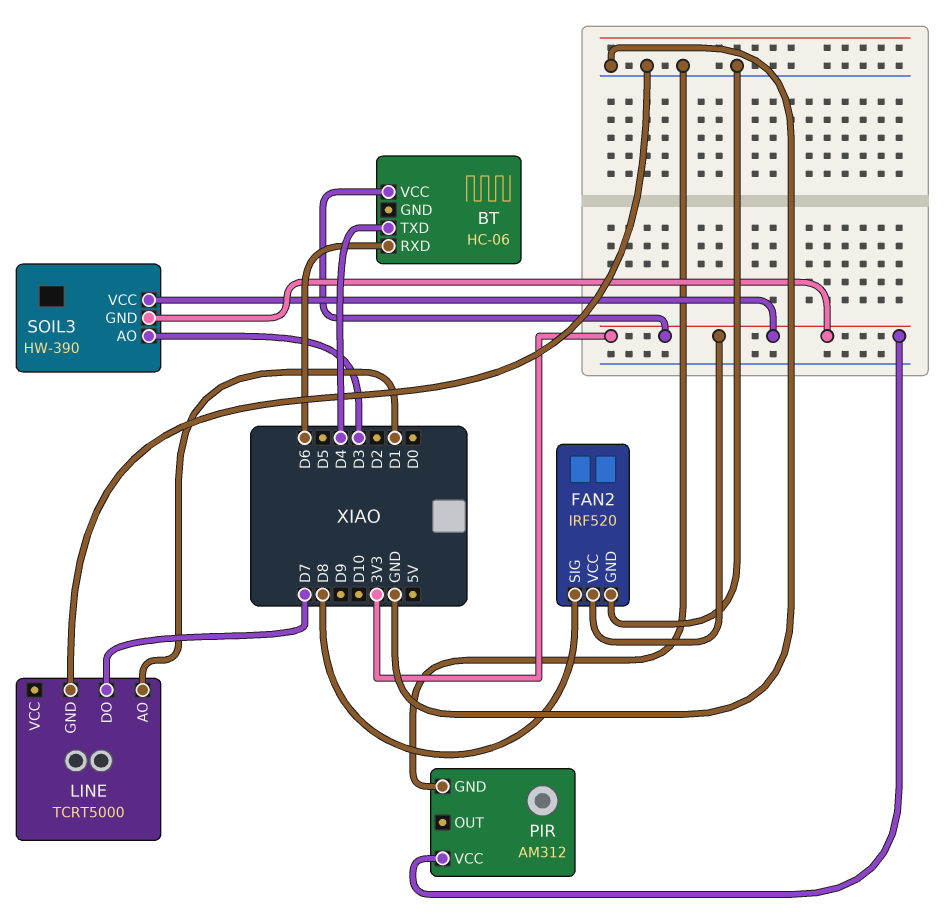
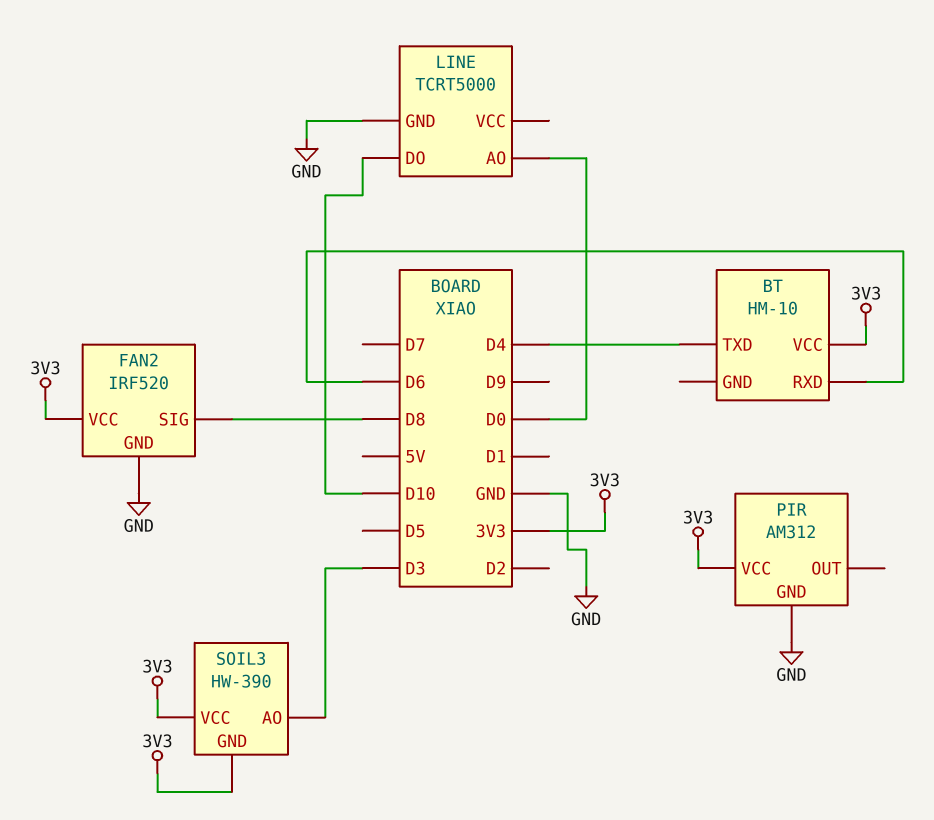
BT: HC-06 -> HM-10
LINE pin AO: D1 -> D0
LINE pin DO: D7 -> D10

